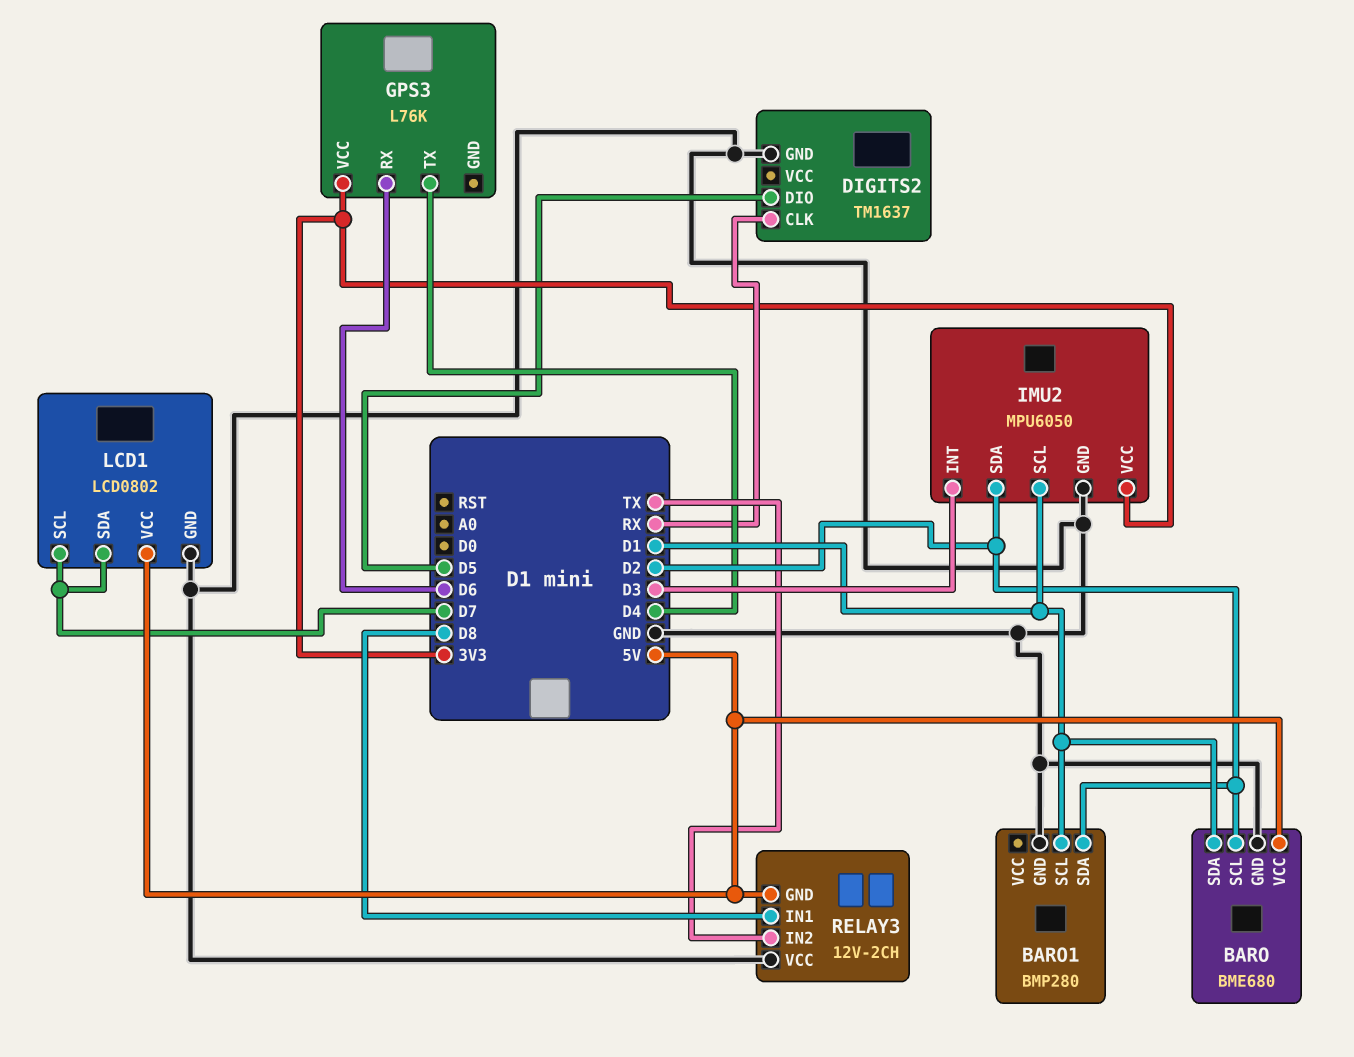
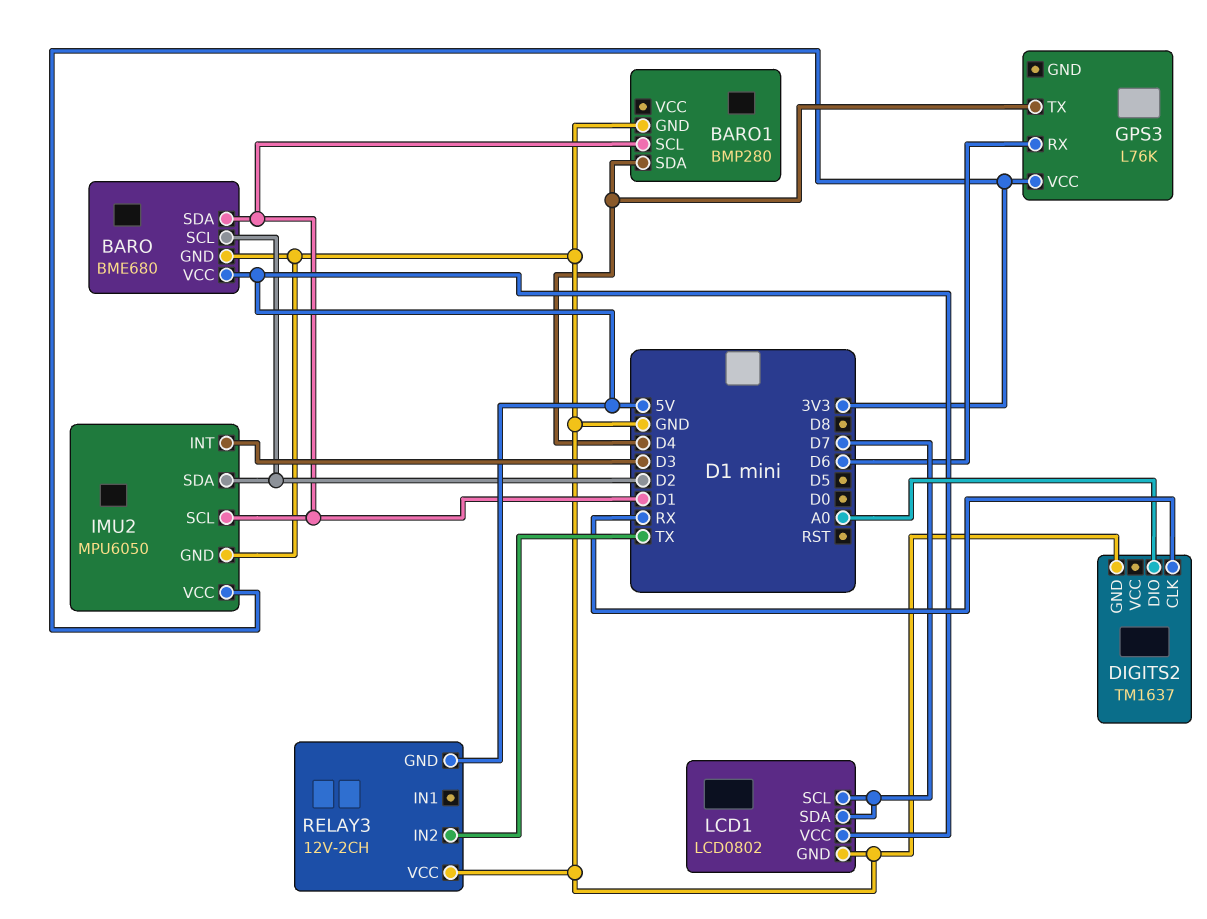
BARO1 pin SDA: D2 -> D4
DIGITS2 pin DIO: D5 -> A0
RELAY3 pin IN1: D8 -> none

